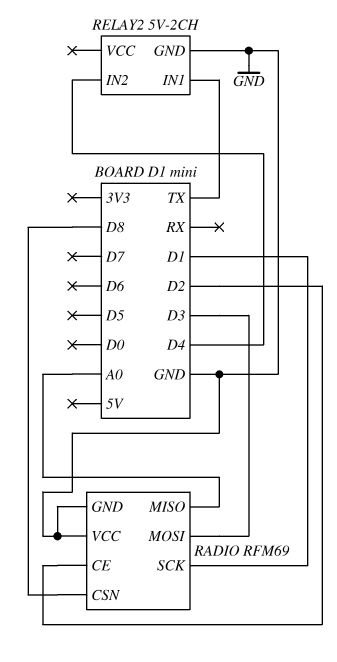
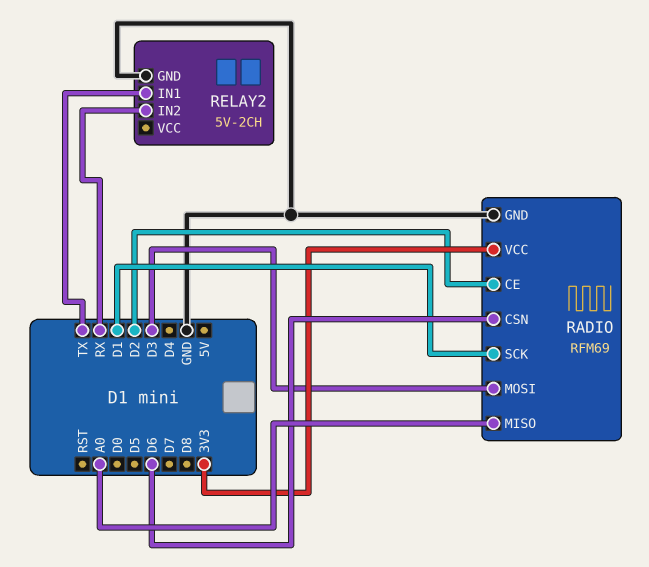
RADIO pin CSN: D8 -> D6
RADIO pin VCC: GND -> 3V3
RELAY2 pin IN2: D4 -> RX

